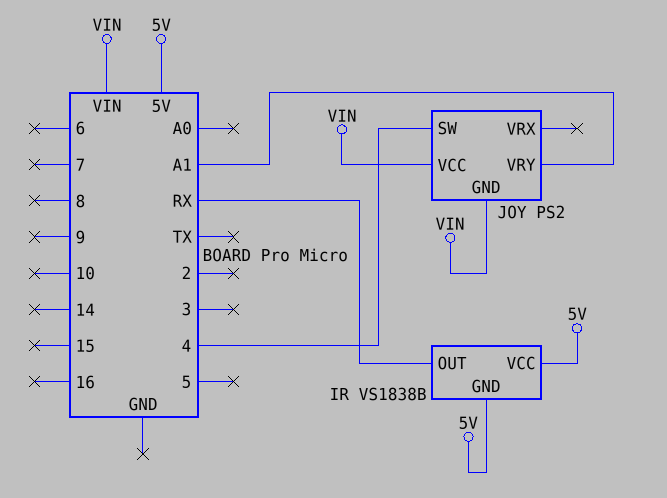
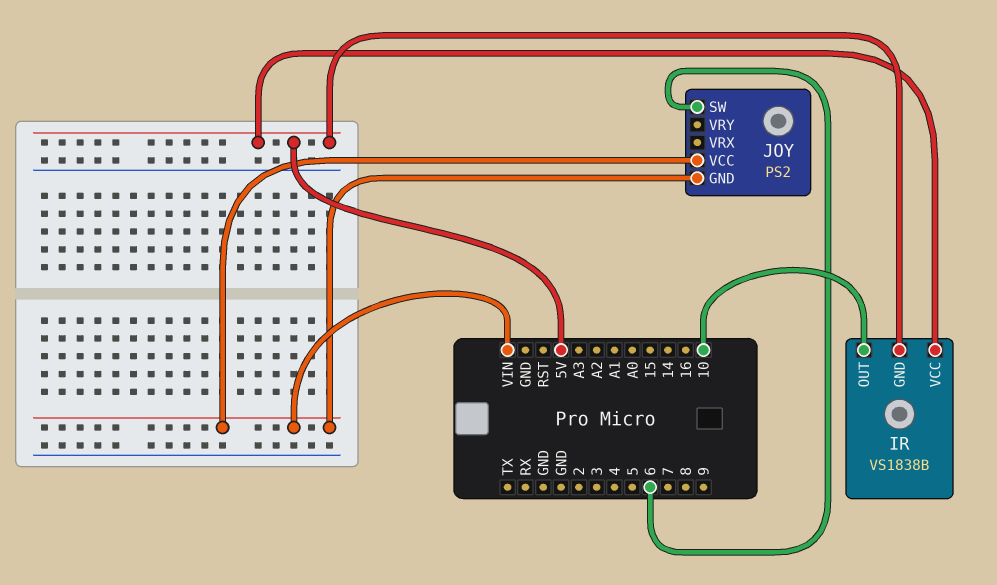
IR pin OUT: RX -> 10
JOY pin SW: 4 -> 6
JOY pin VRY: A1 -> none

